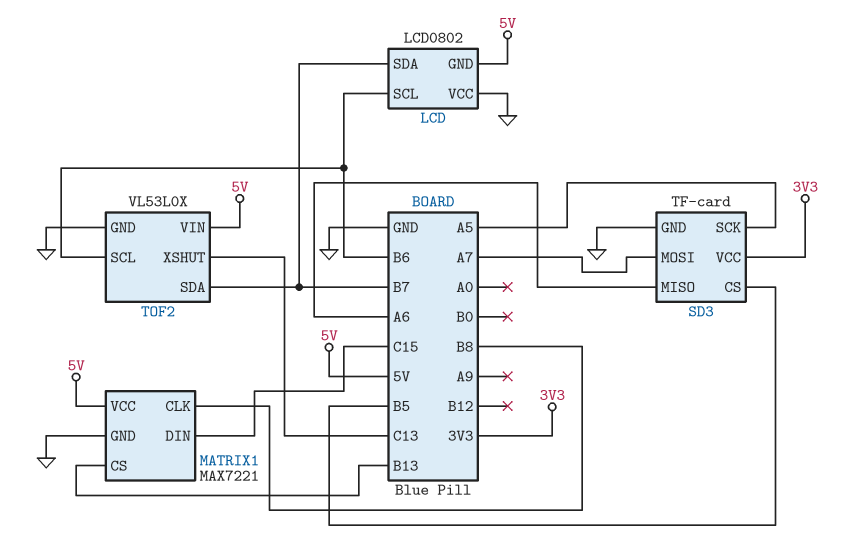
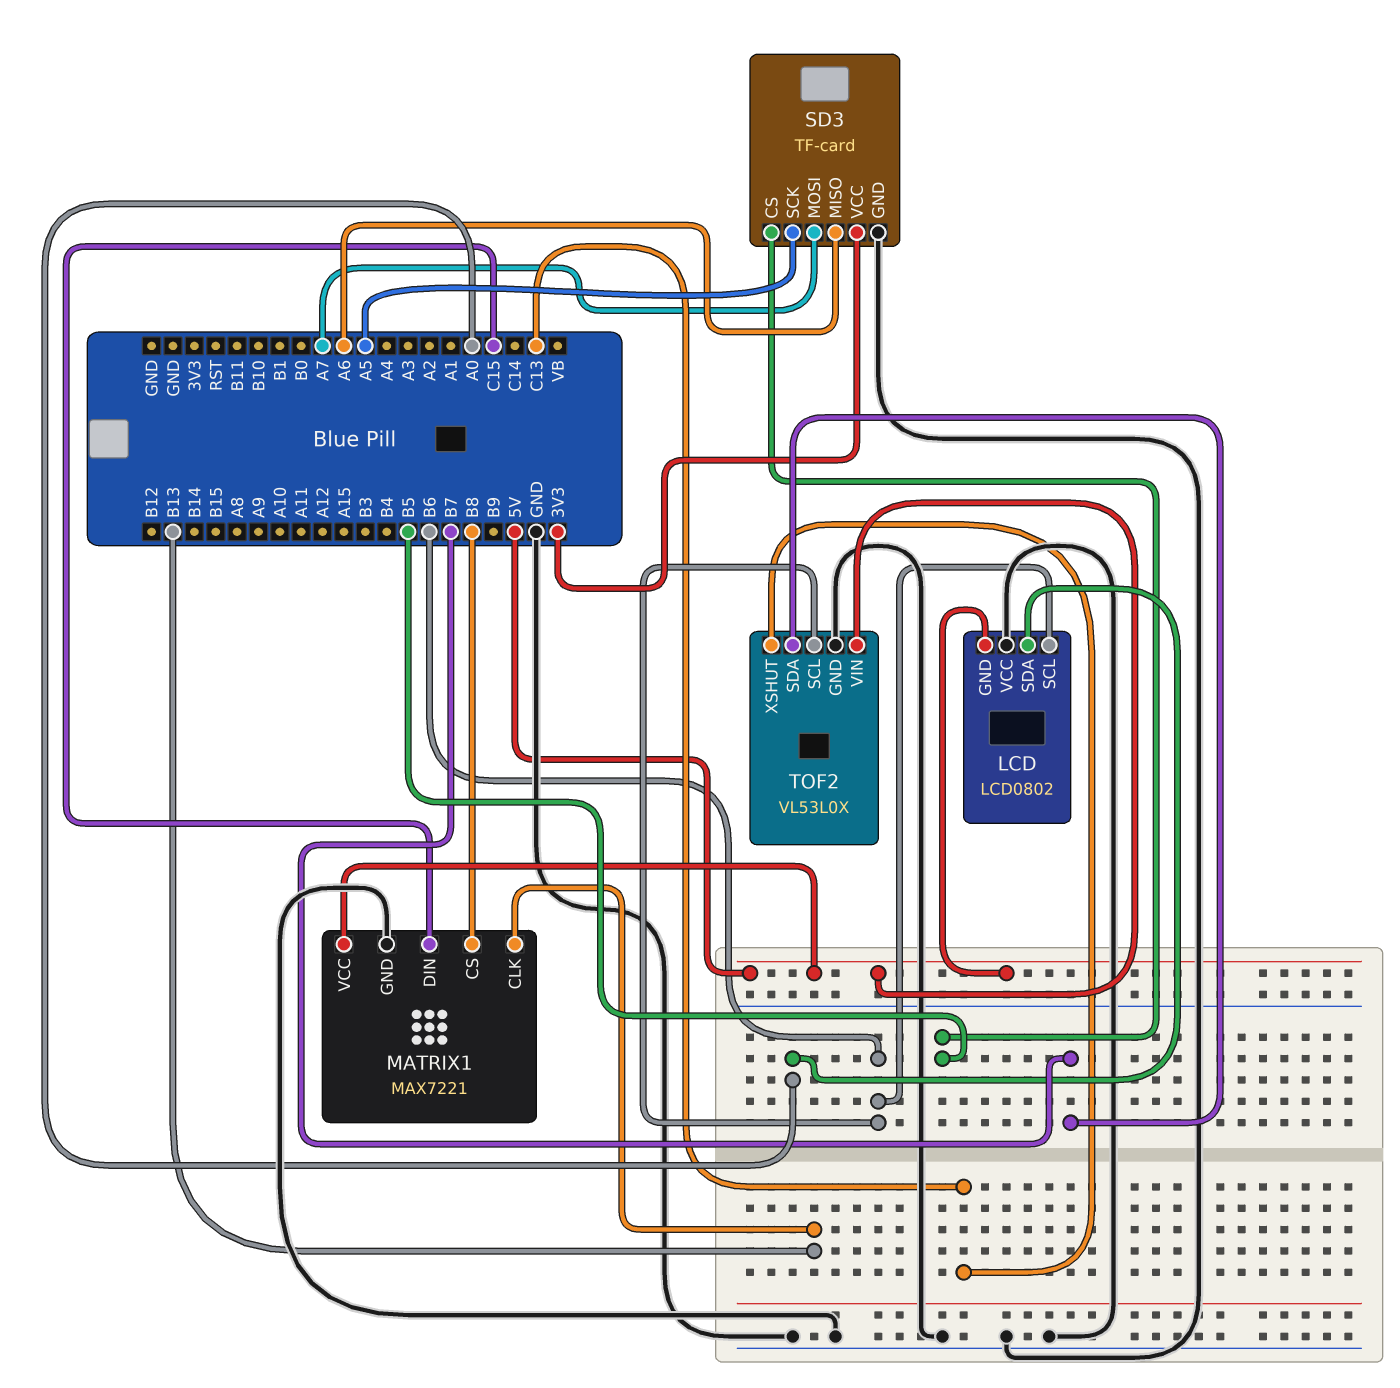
LCD pin SDA: B7 -> A0
MATRIX1 pin CLK: B8 -> B13
MATRIX1 pin CS: B13 -> B8

